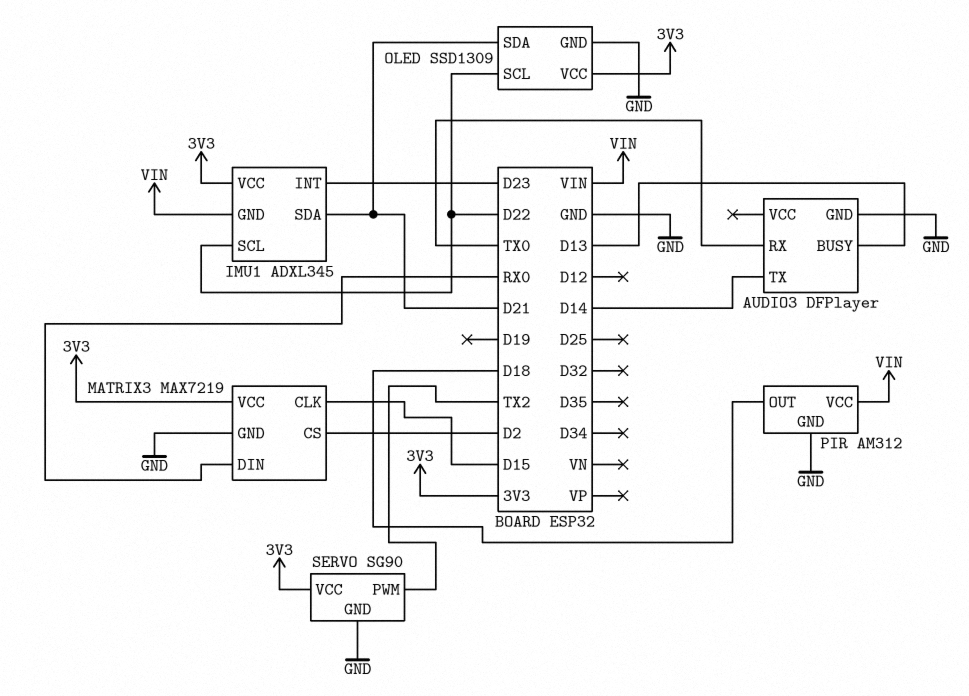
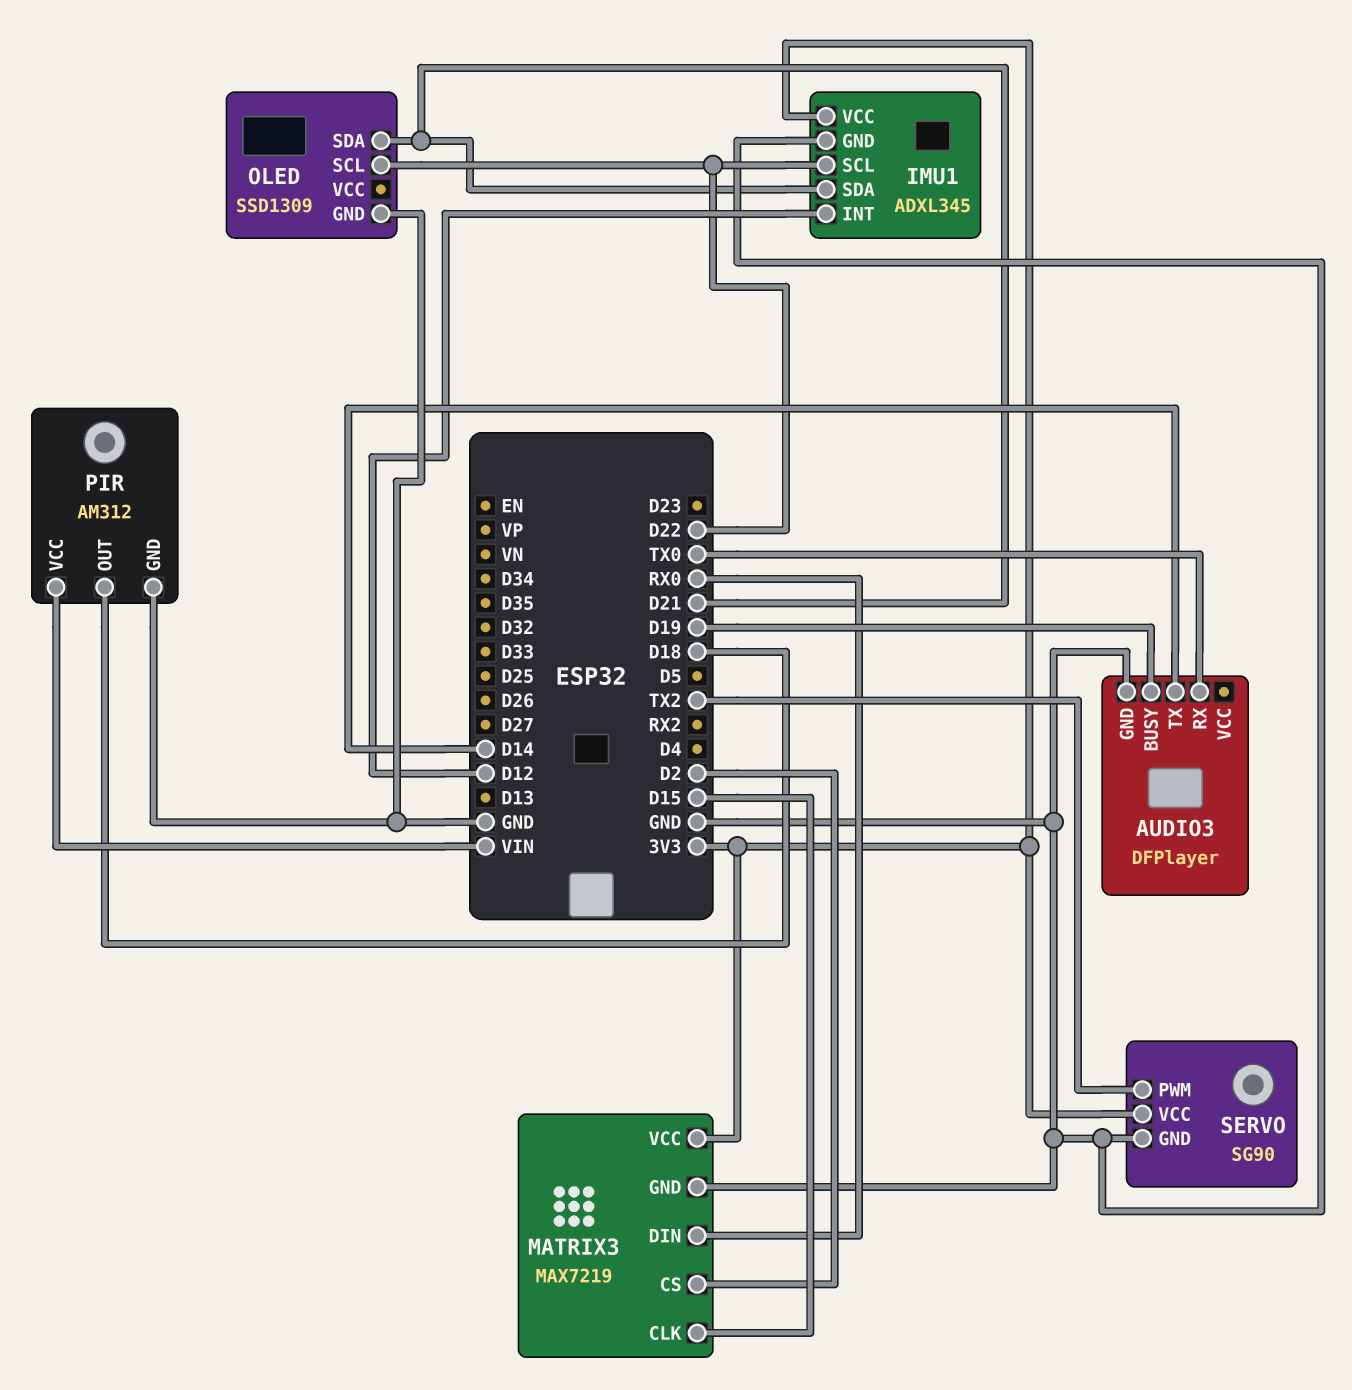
AUDIO3 pin BUSY: D13 -> D19
IMU1 pin GND: VIN -> GND
IMU1 pin INT: D23 -> D12
OLED pin VCC: 3V3 -> none

